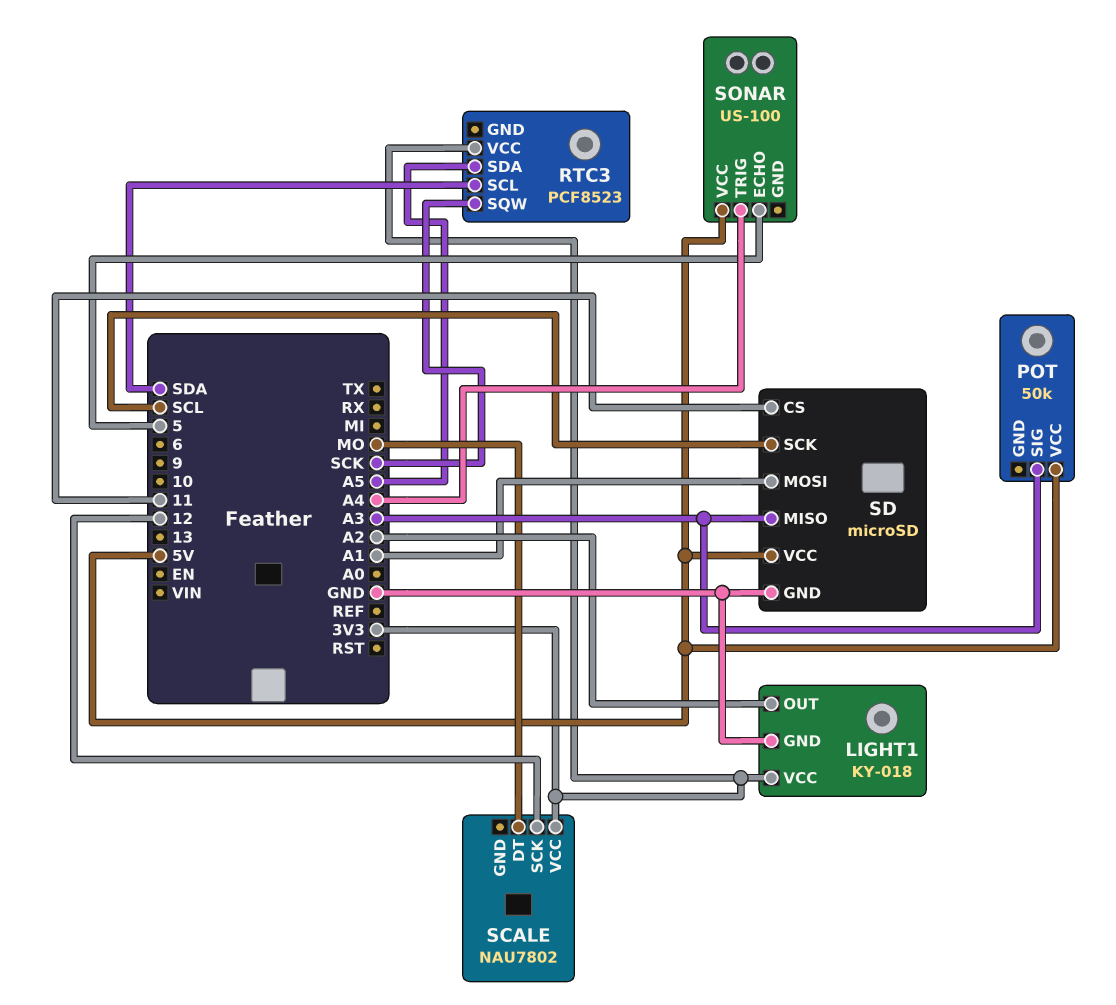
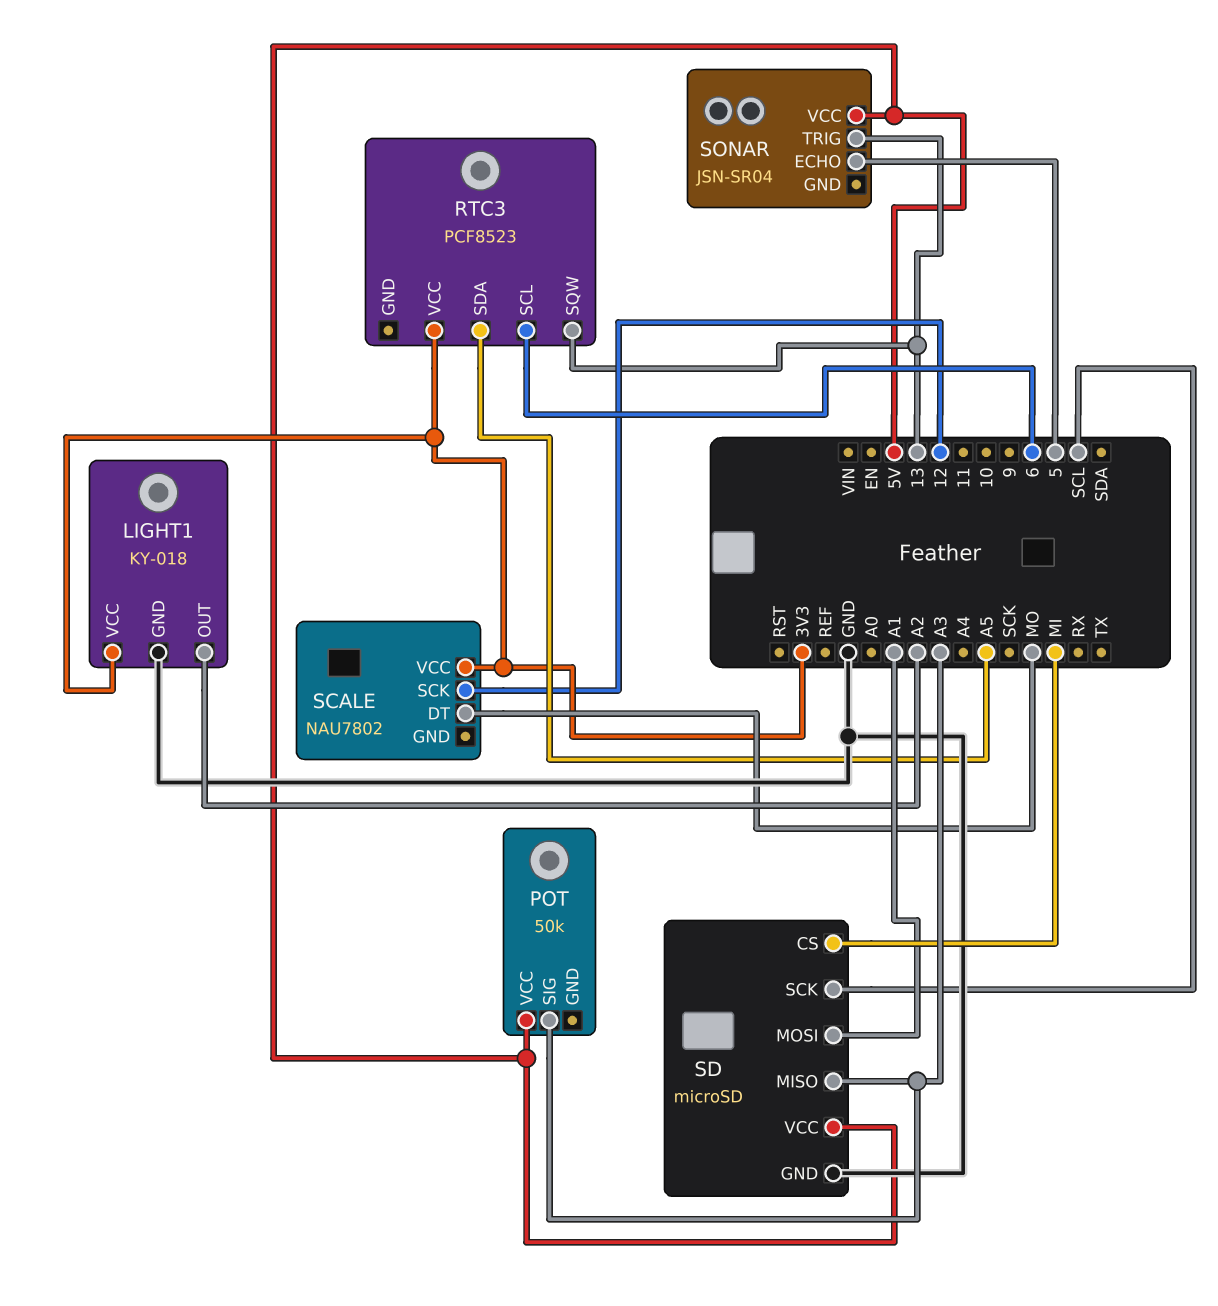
RTC3 pin SCL: SDA -> 6
RTC3 pin SQW: SCK -> 13
SD pin CS: 11 -> MI
SONAR: US-100 -> JSN-SR04
SONAR pin TRIG: A4 -> 13

